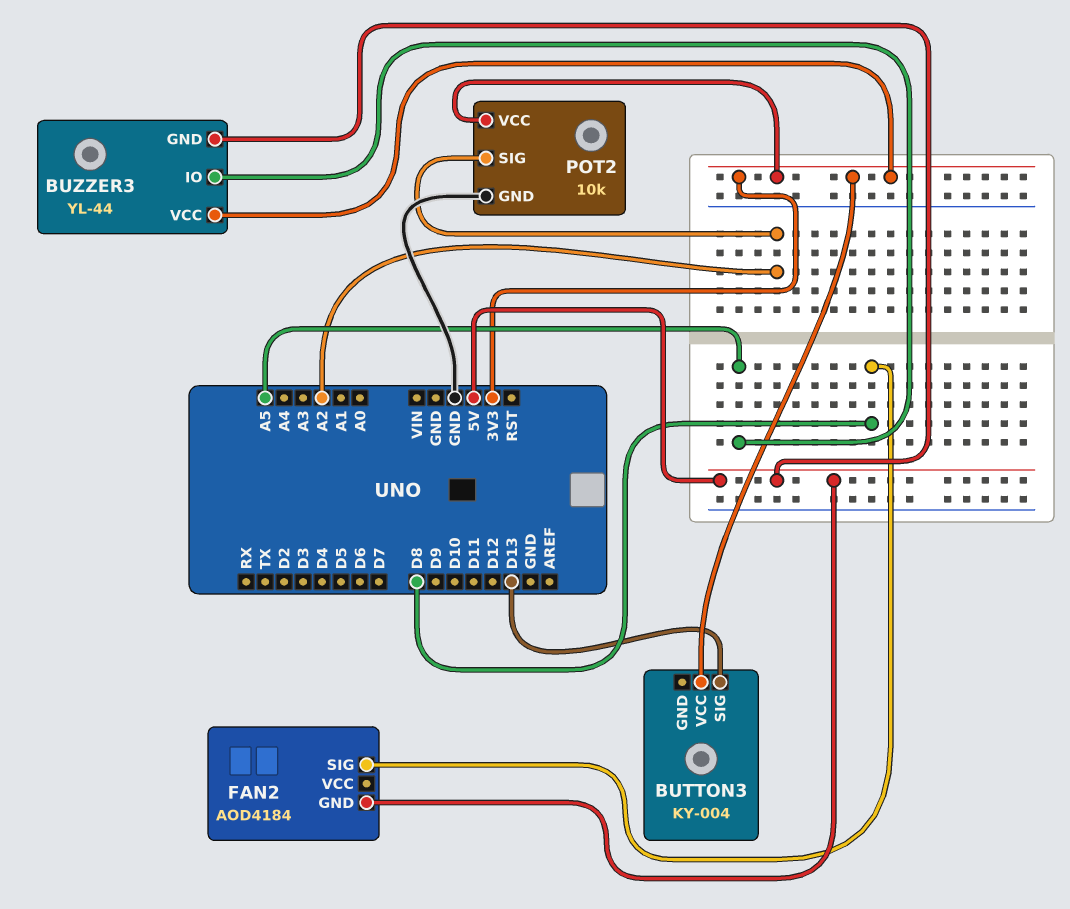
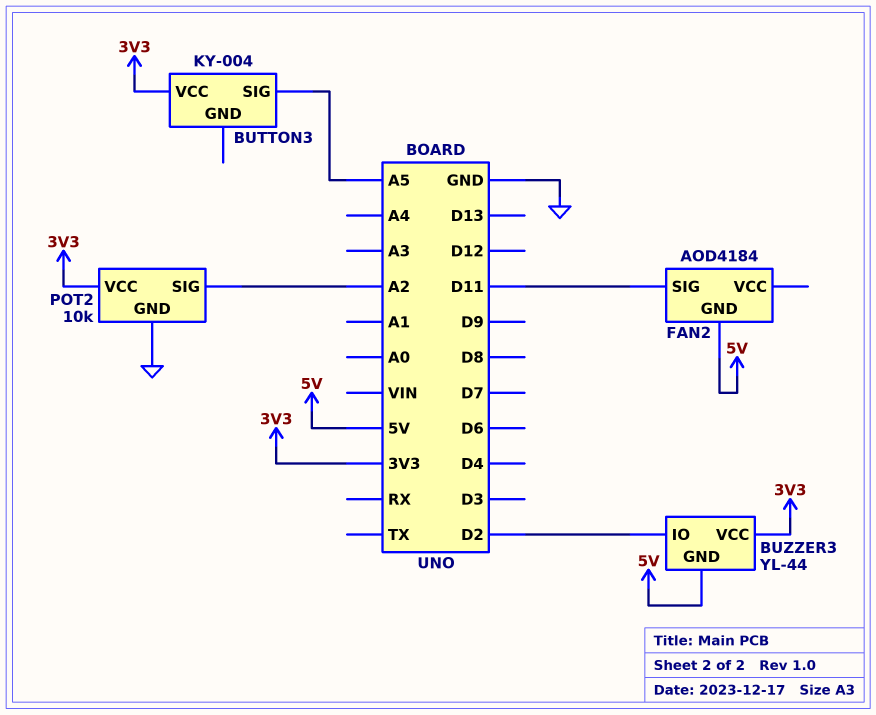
BUTTON3 pin SIG: D13 -> A5
BUZZER3 pin IO: A5 -> D2
FAN2 pin SIG: D8 -> D11

